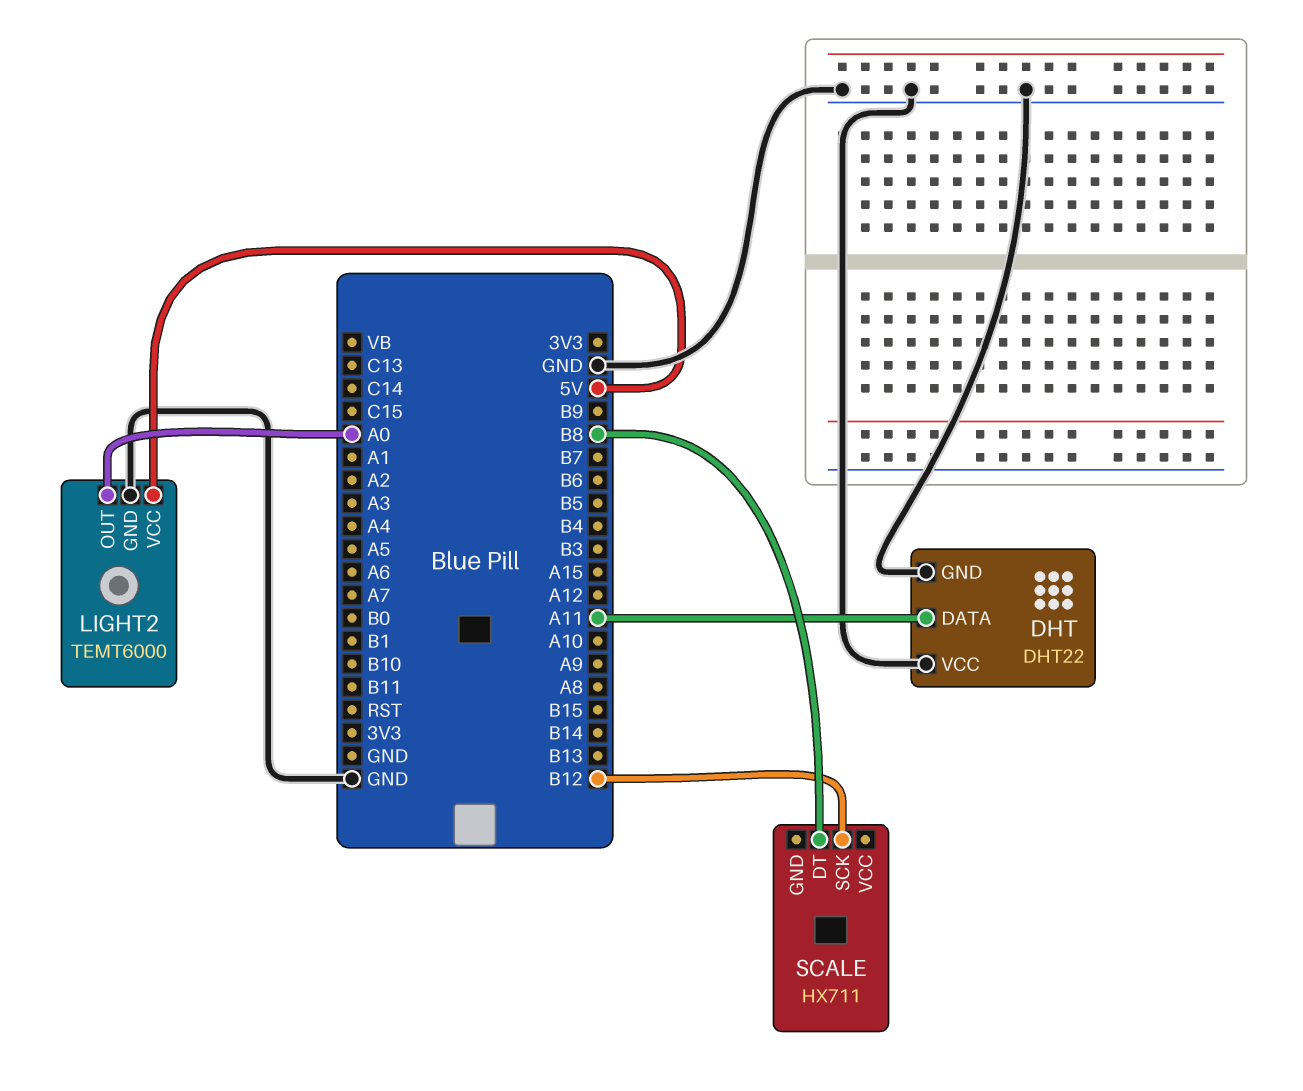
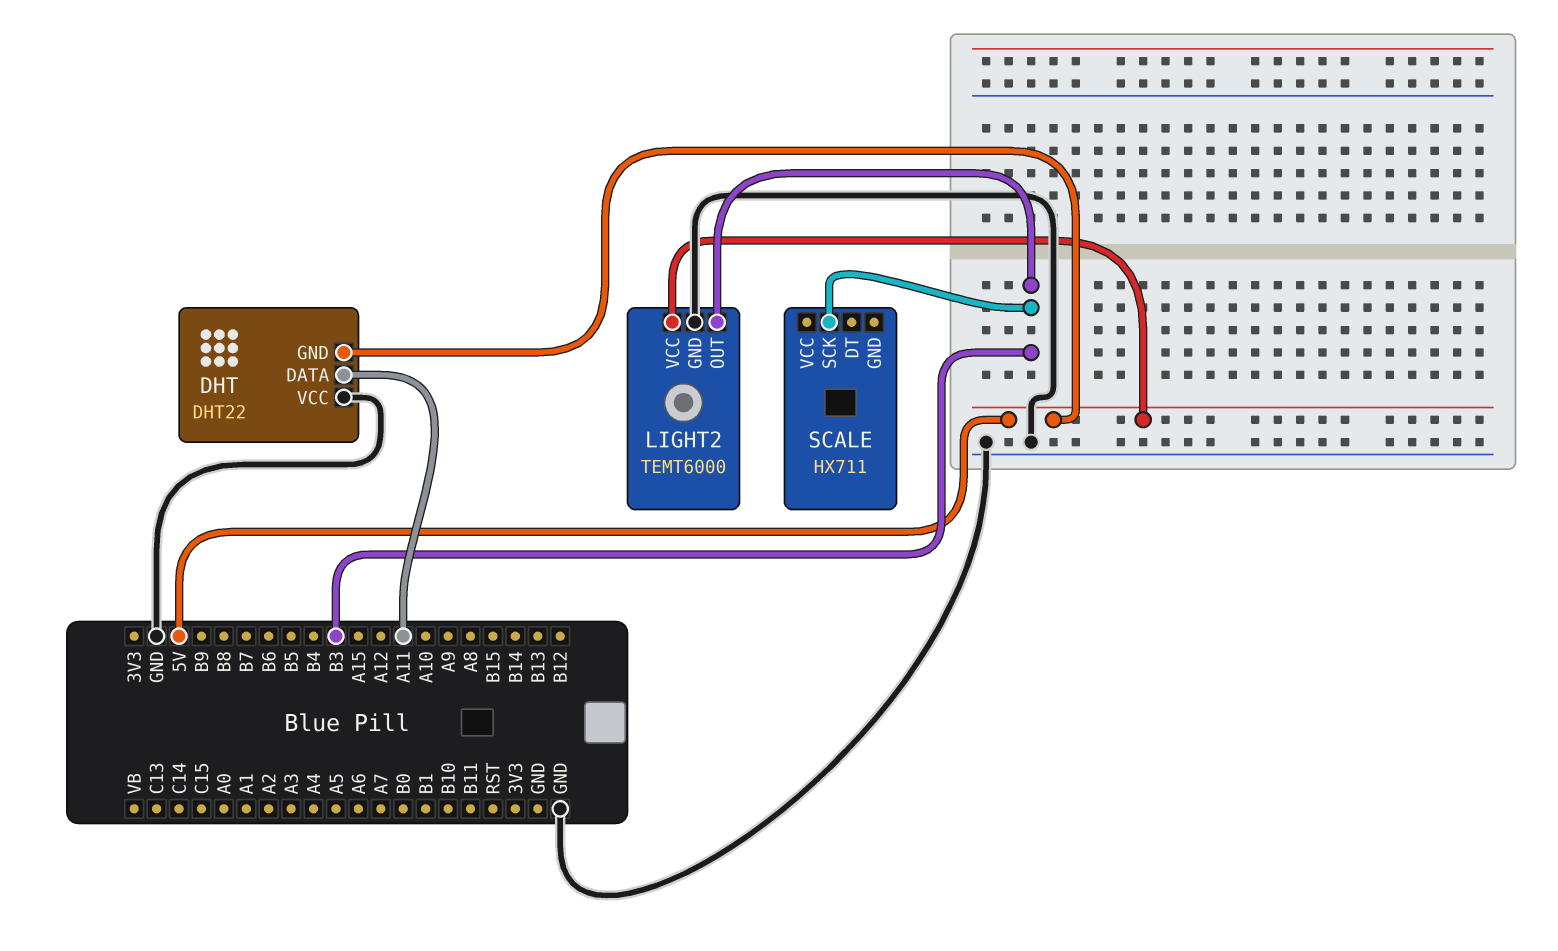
DHT pin GND: GND -> 5V
LIGHT2 pin OUT: A0 -> B3
SCALE pin DT: B8 -> none
SCALE pin SCK: B12 -> B3

